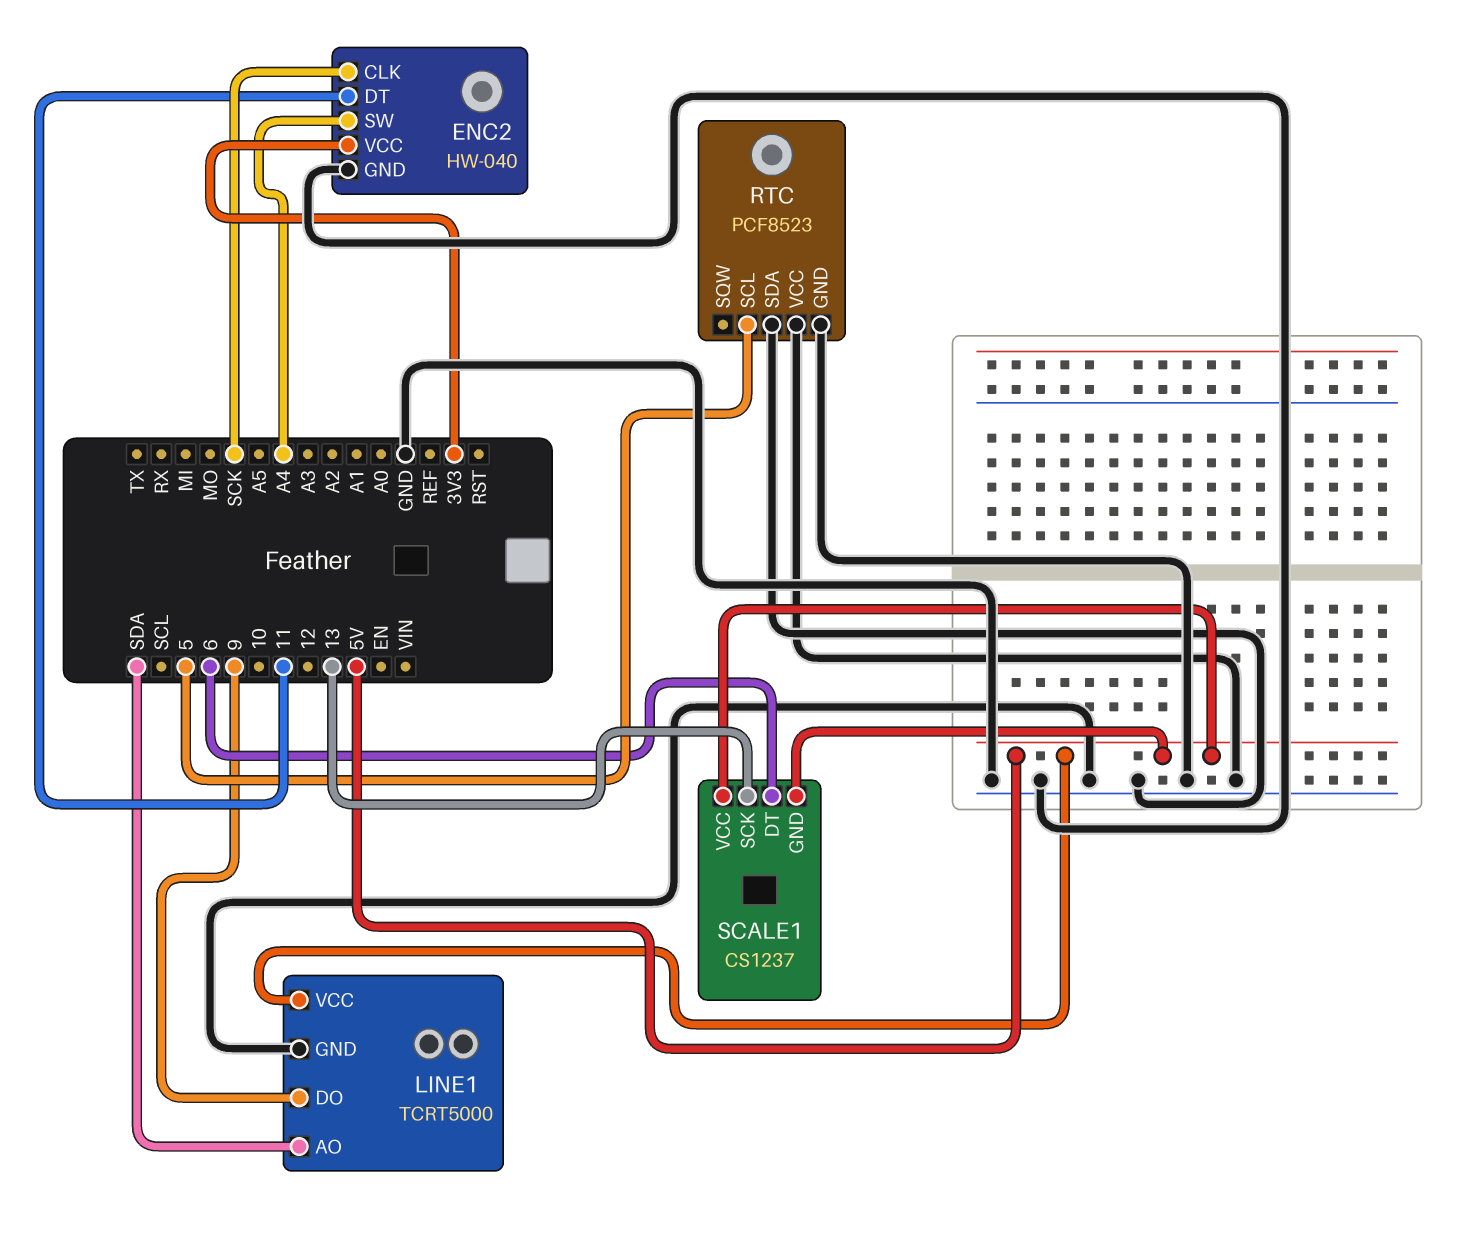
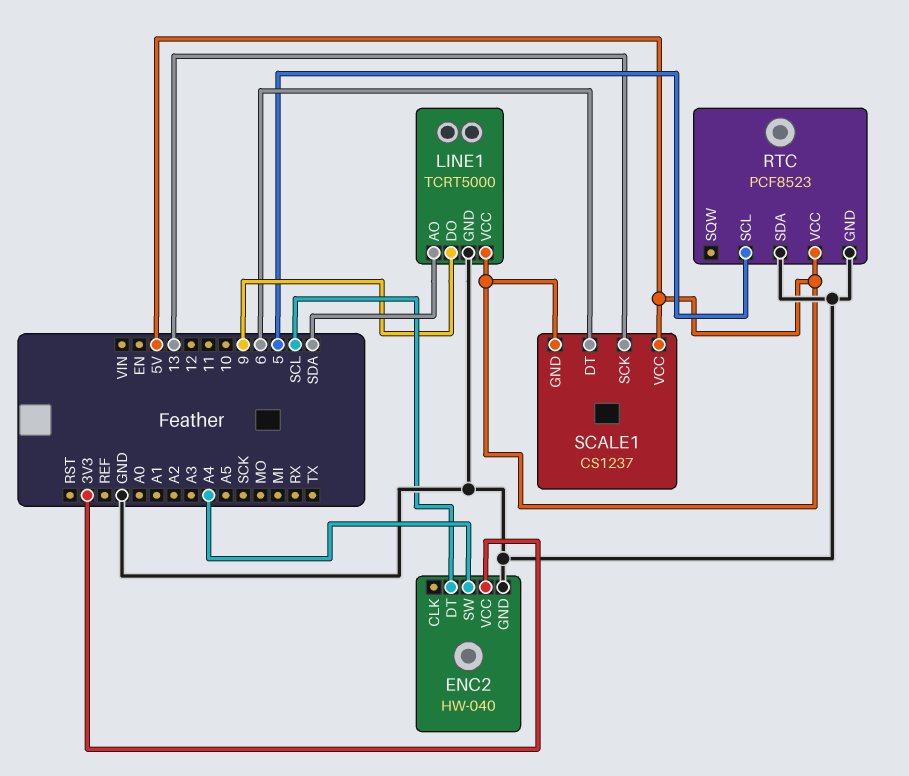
ENC2 pin CLK: SCK -> none
ENC2 pin DT: 11 -> SCL
RTC pin VCC: GND -> 5V

